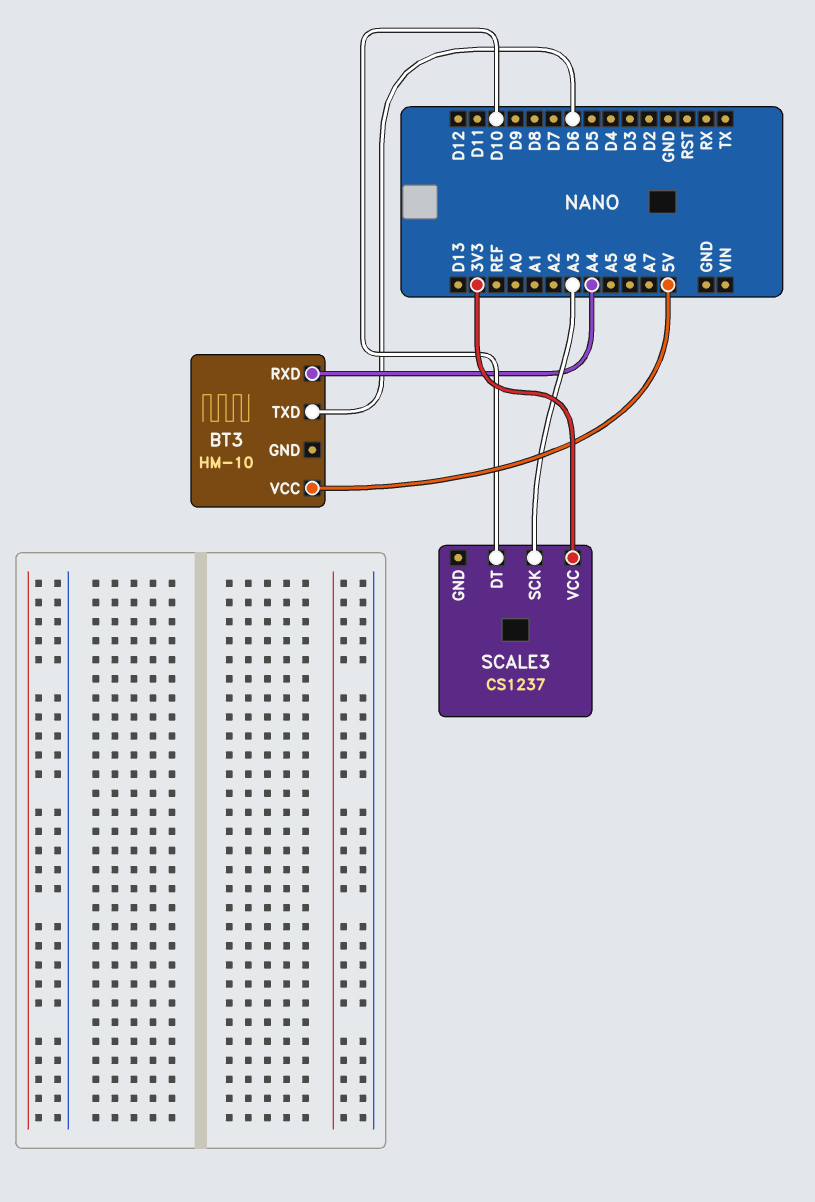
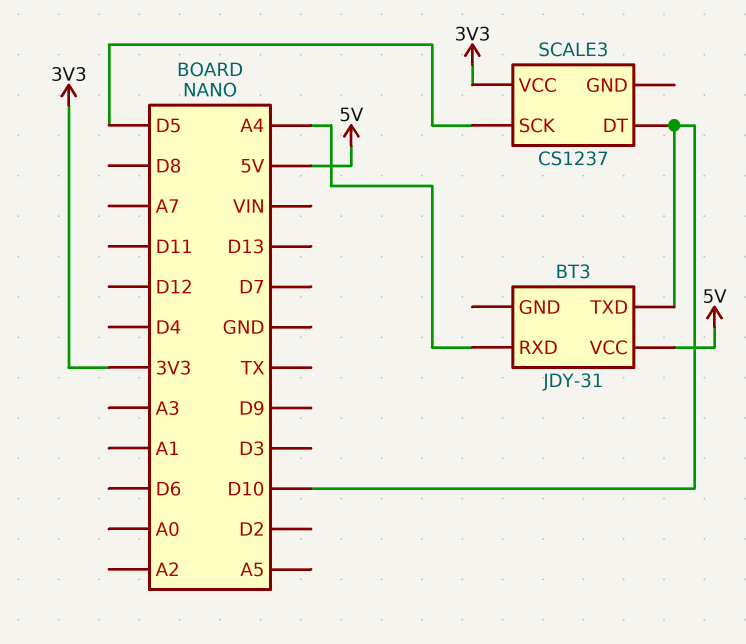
BT3: HM-10 -> JDY-31
BT3 pin TXD: D6 -> D10
SCALE3 pin SCK: A3 -> D5

